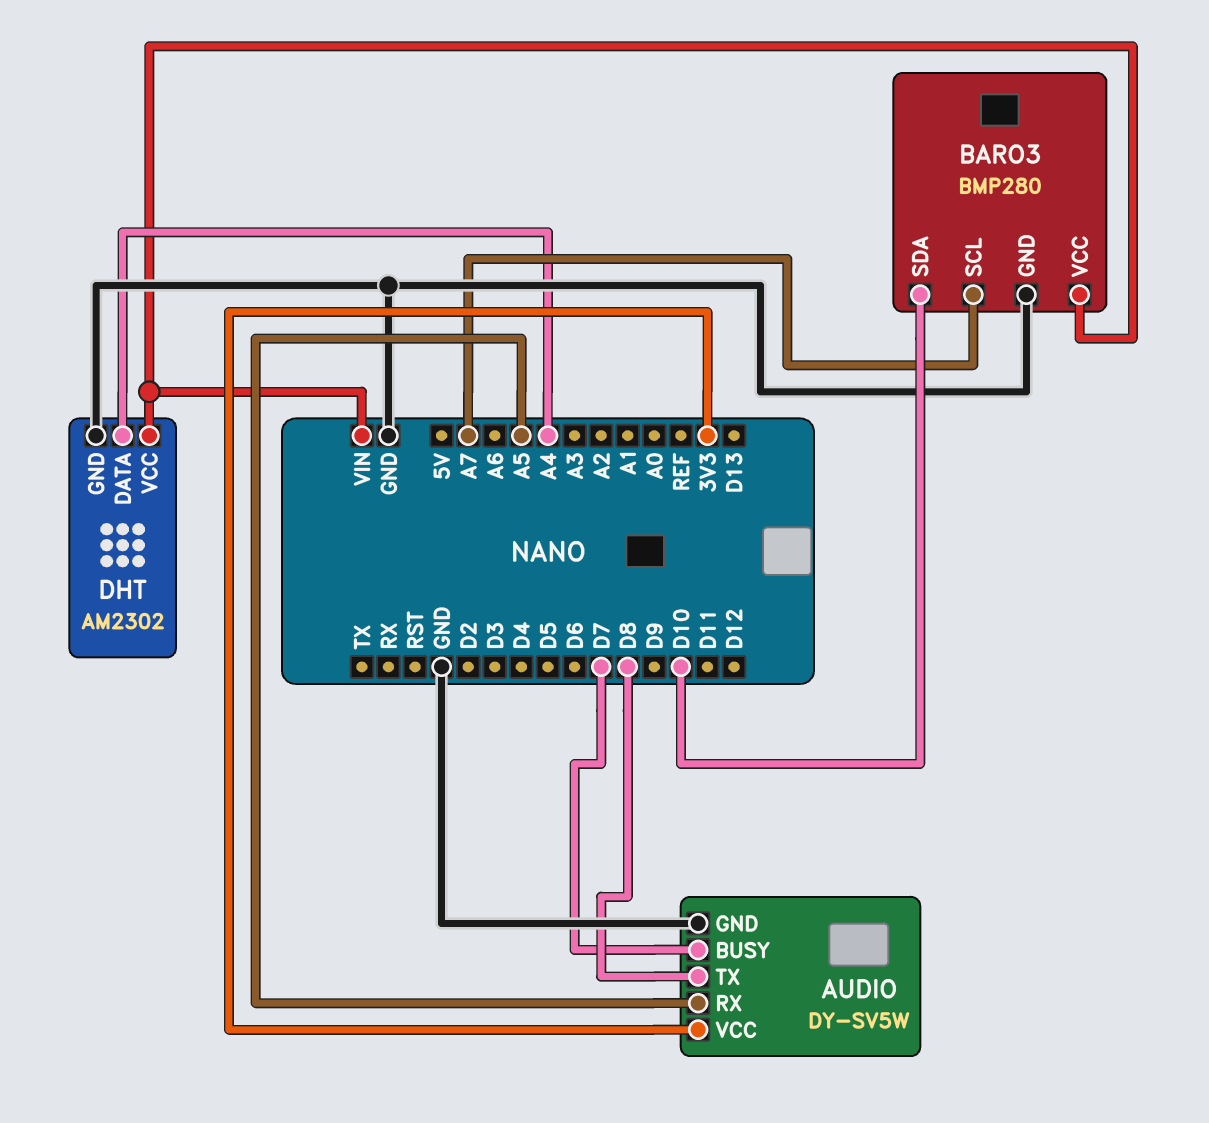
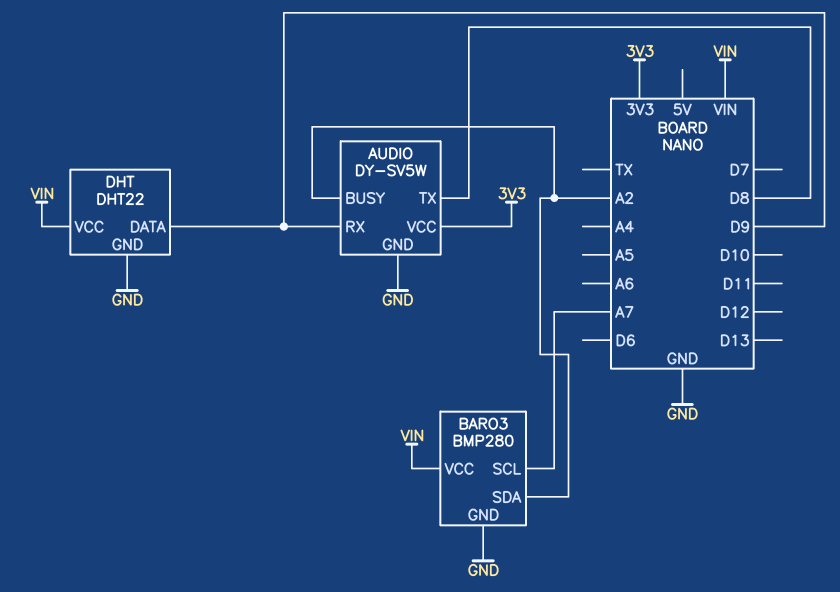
AUDIO pin BUSY: D7 -> A2
AUDIO pin RX: A5 -> D9
BARO3 pin SDA: D10 -> A2
DHT: AM2302 -> DHT22
DHT pin DATA: A4 -> D9

